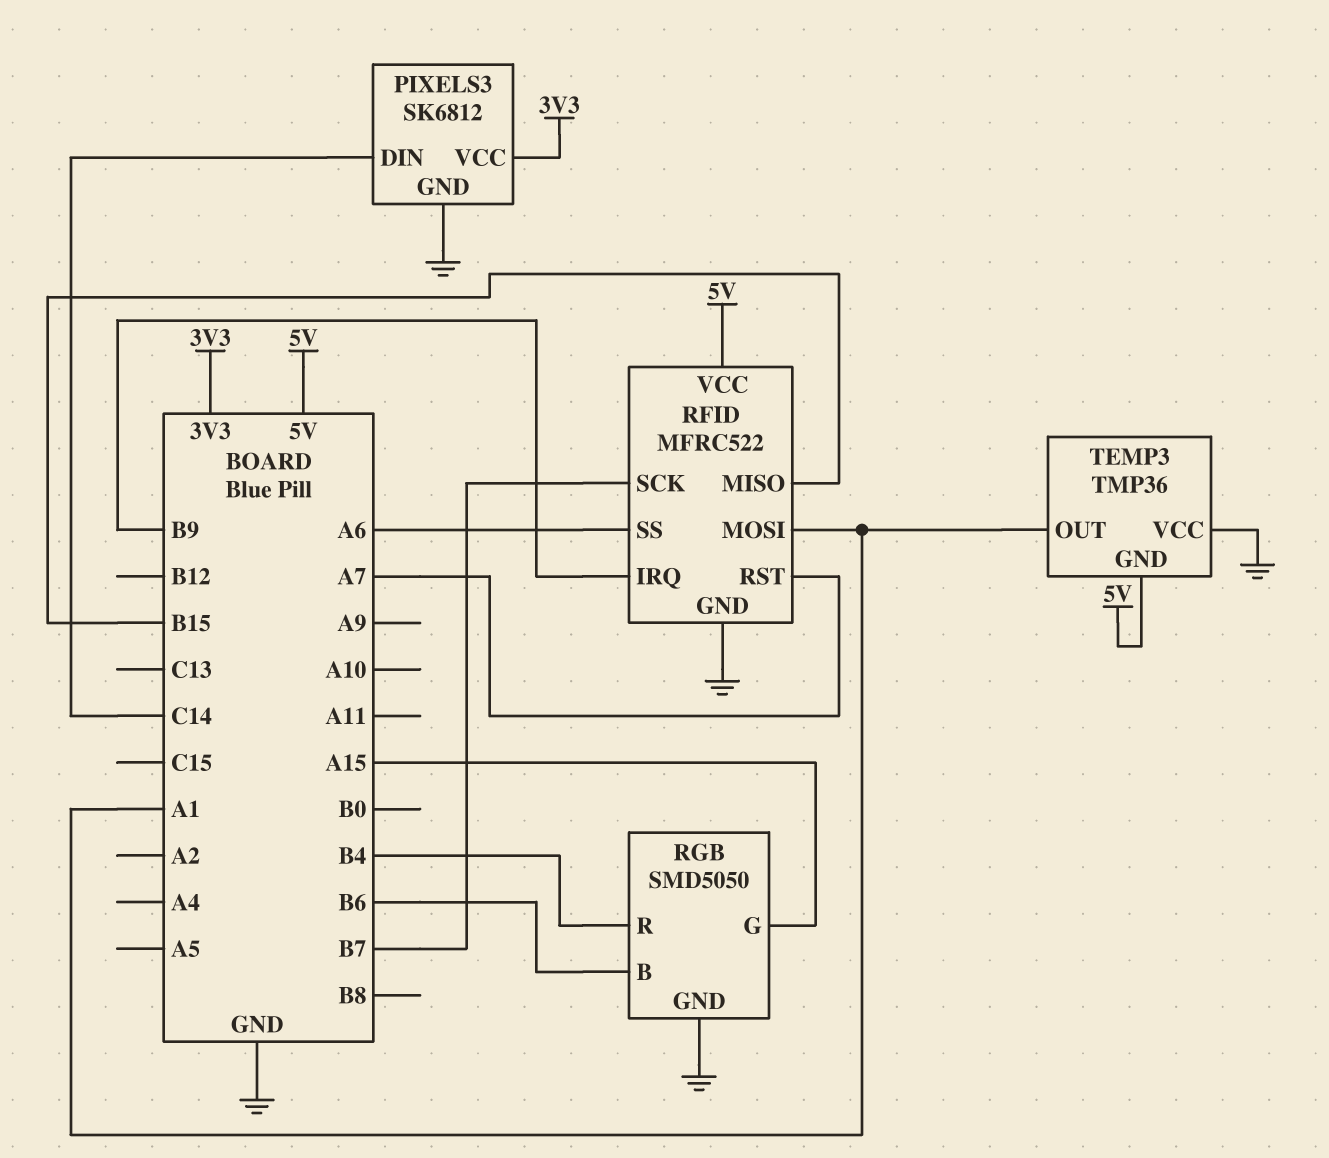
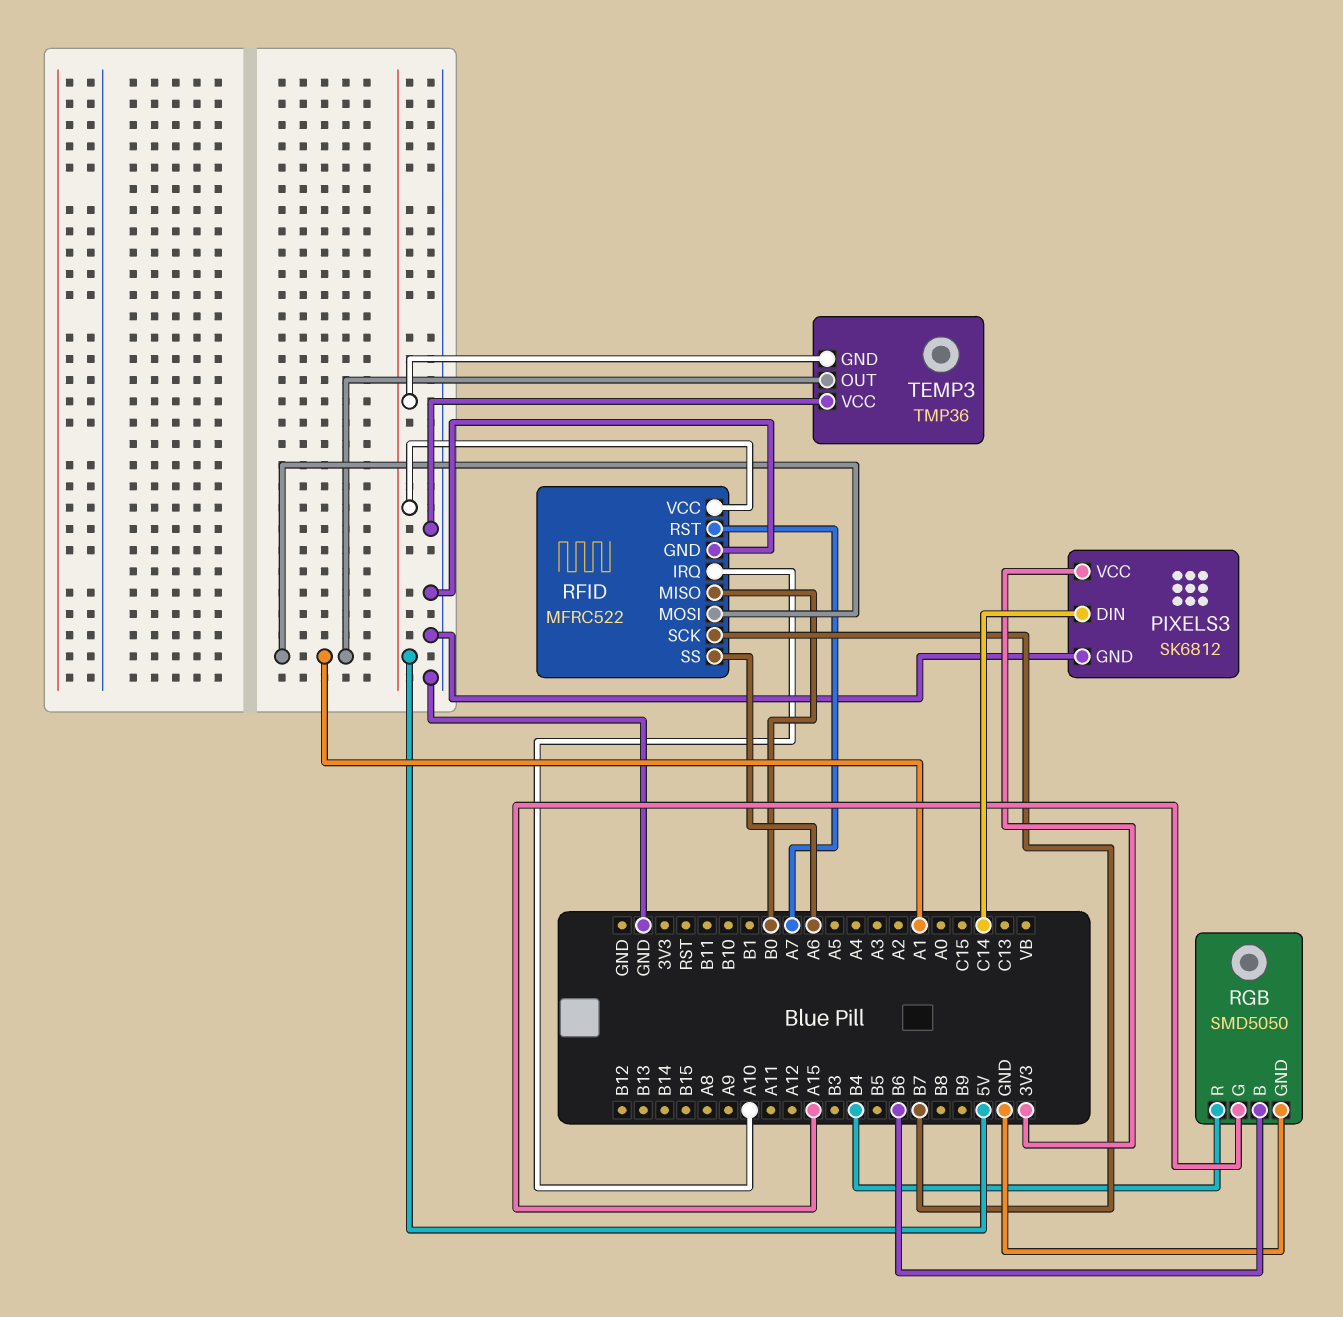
RFID pin IRQ: B9 -> A10
RFID pin MISO: B15 -> B0

